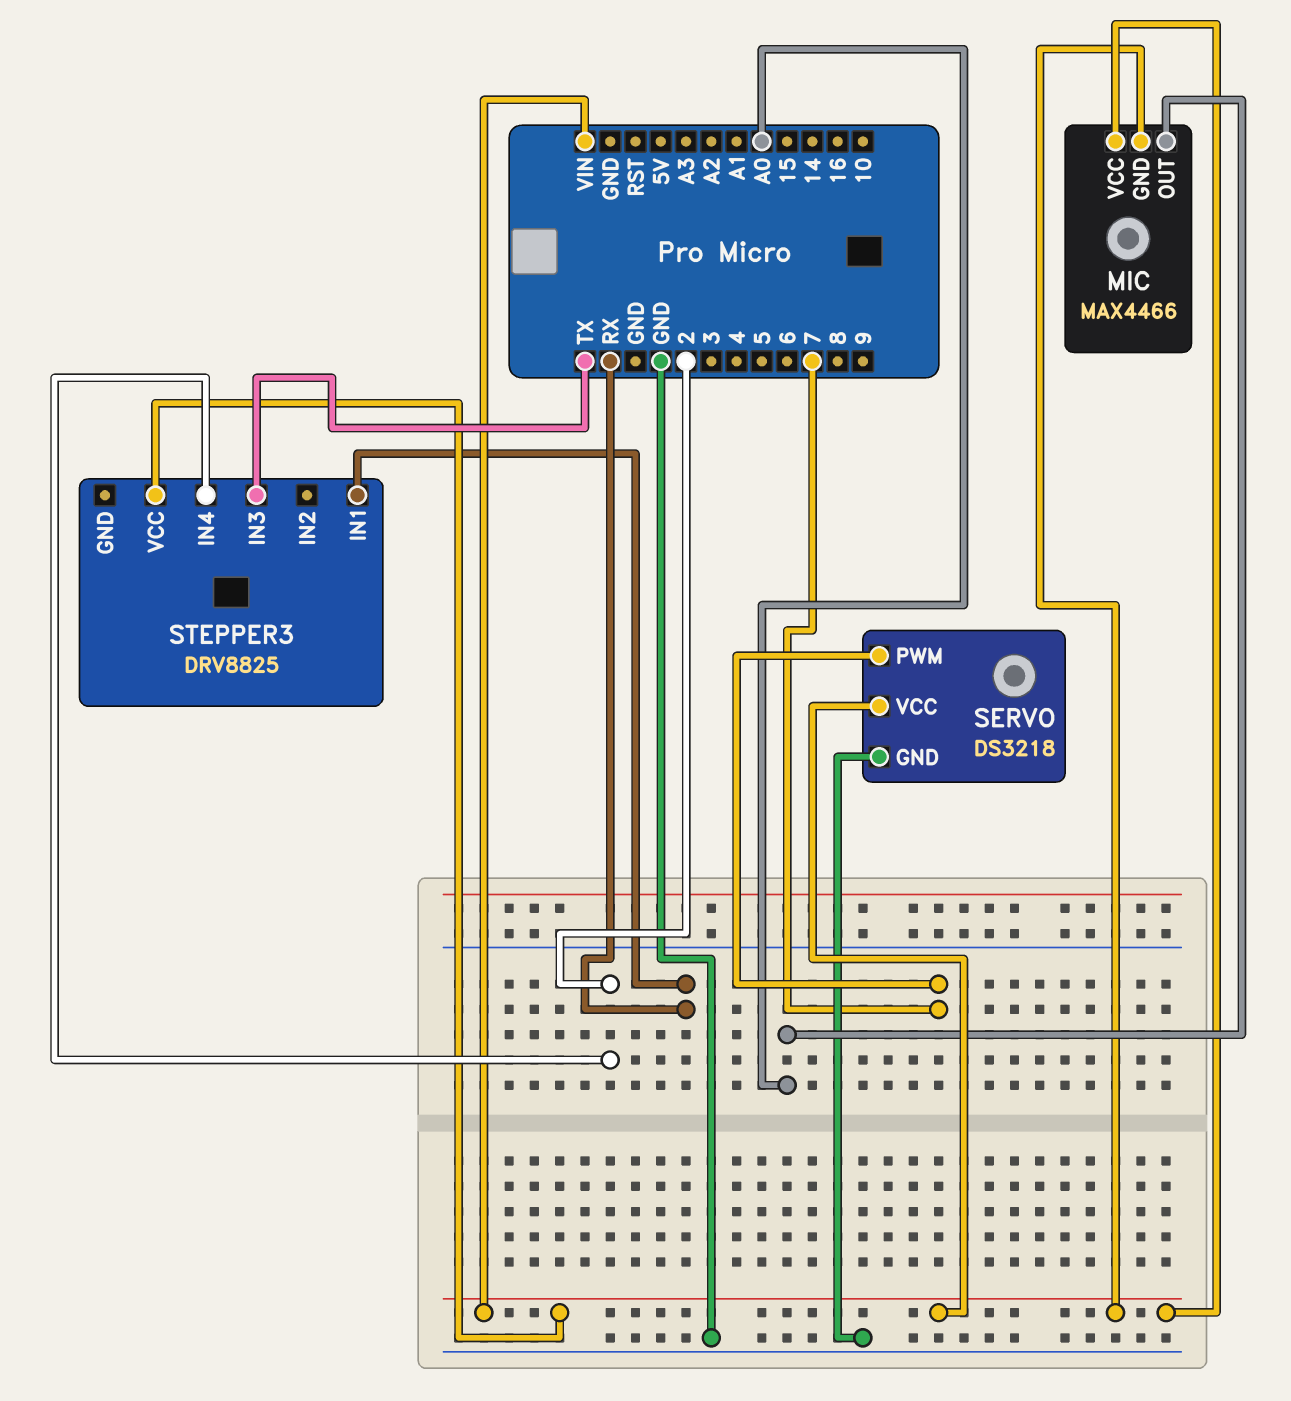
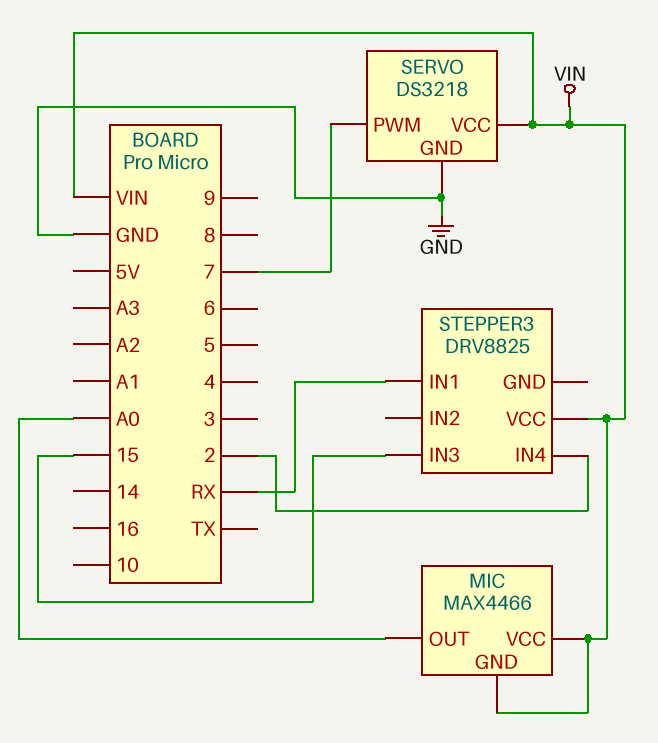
STEPPER3 pin IN3: TX -> 15

